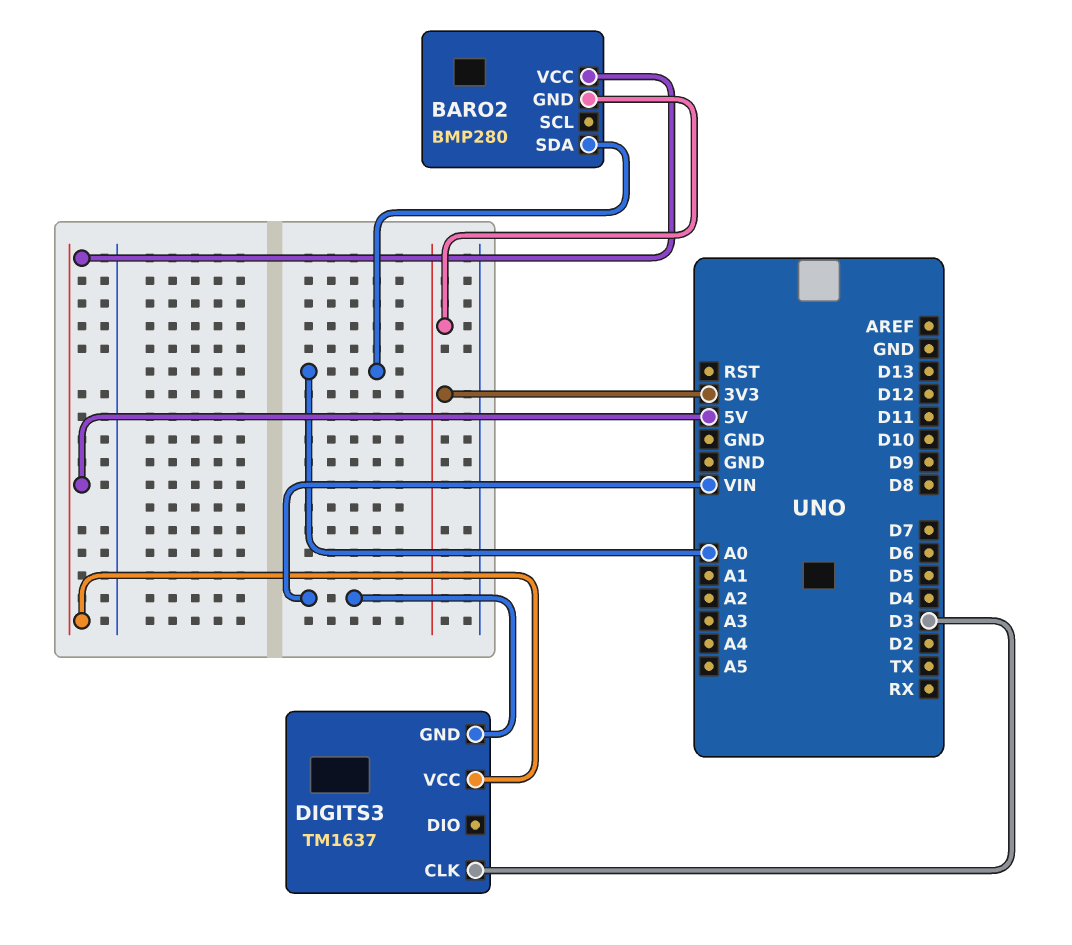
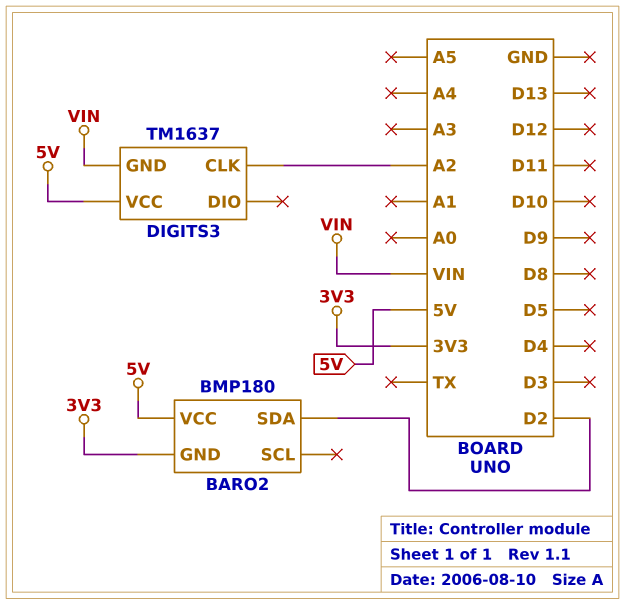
BARO2: BMP280 -> BMP180
BARO2 pin SDA: A0 -> D2
DIGITS3 pin CLK: D3 -> A2

